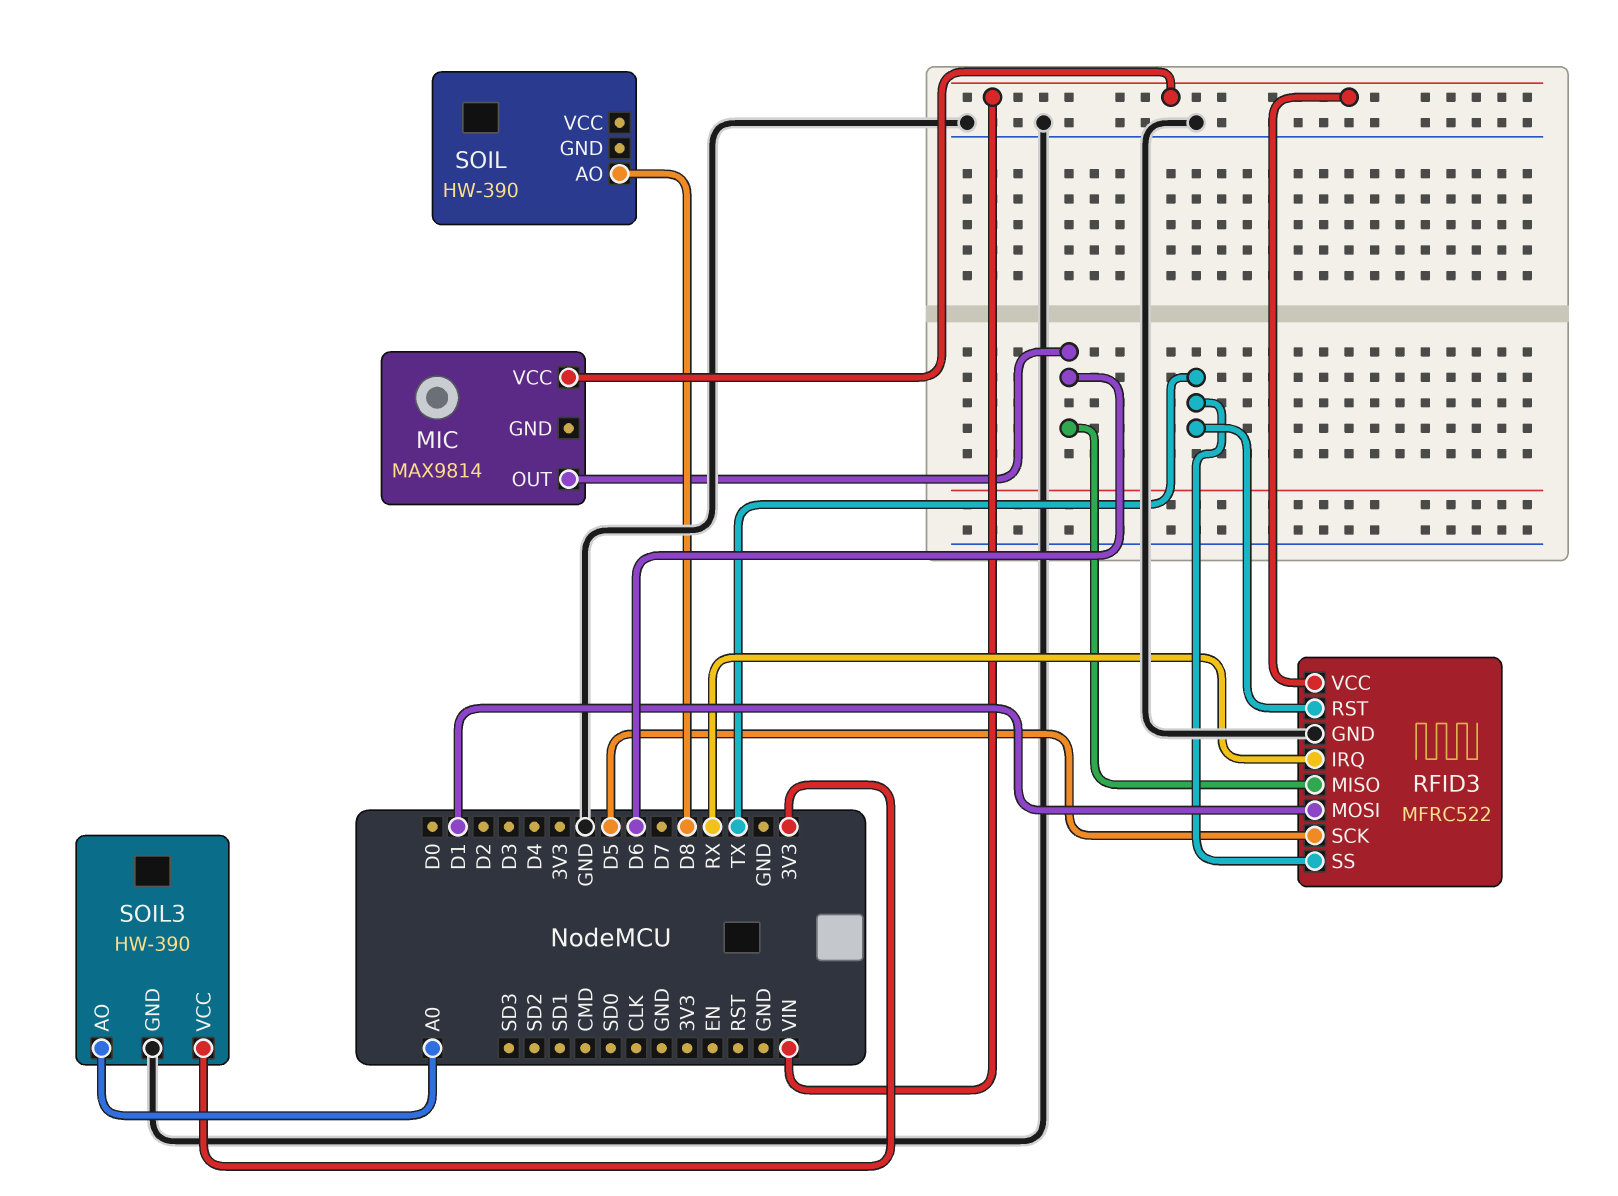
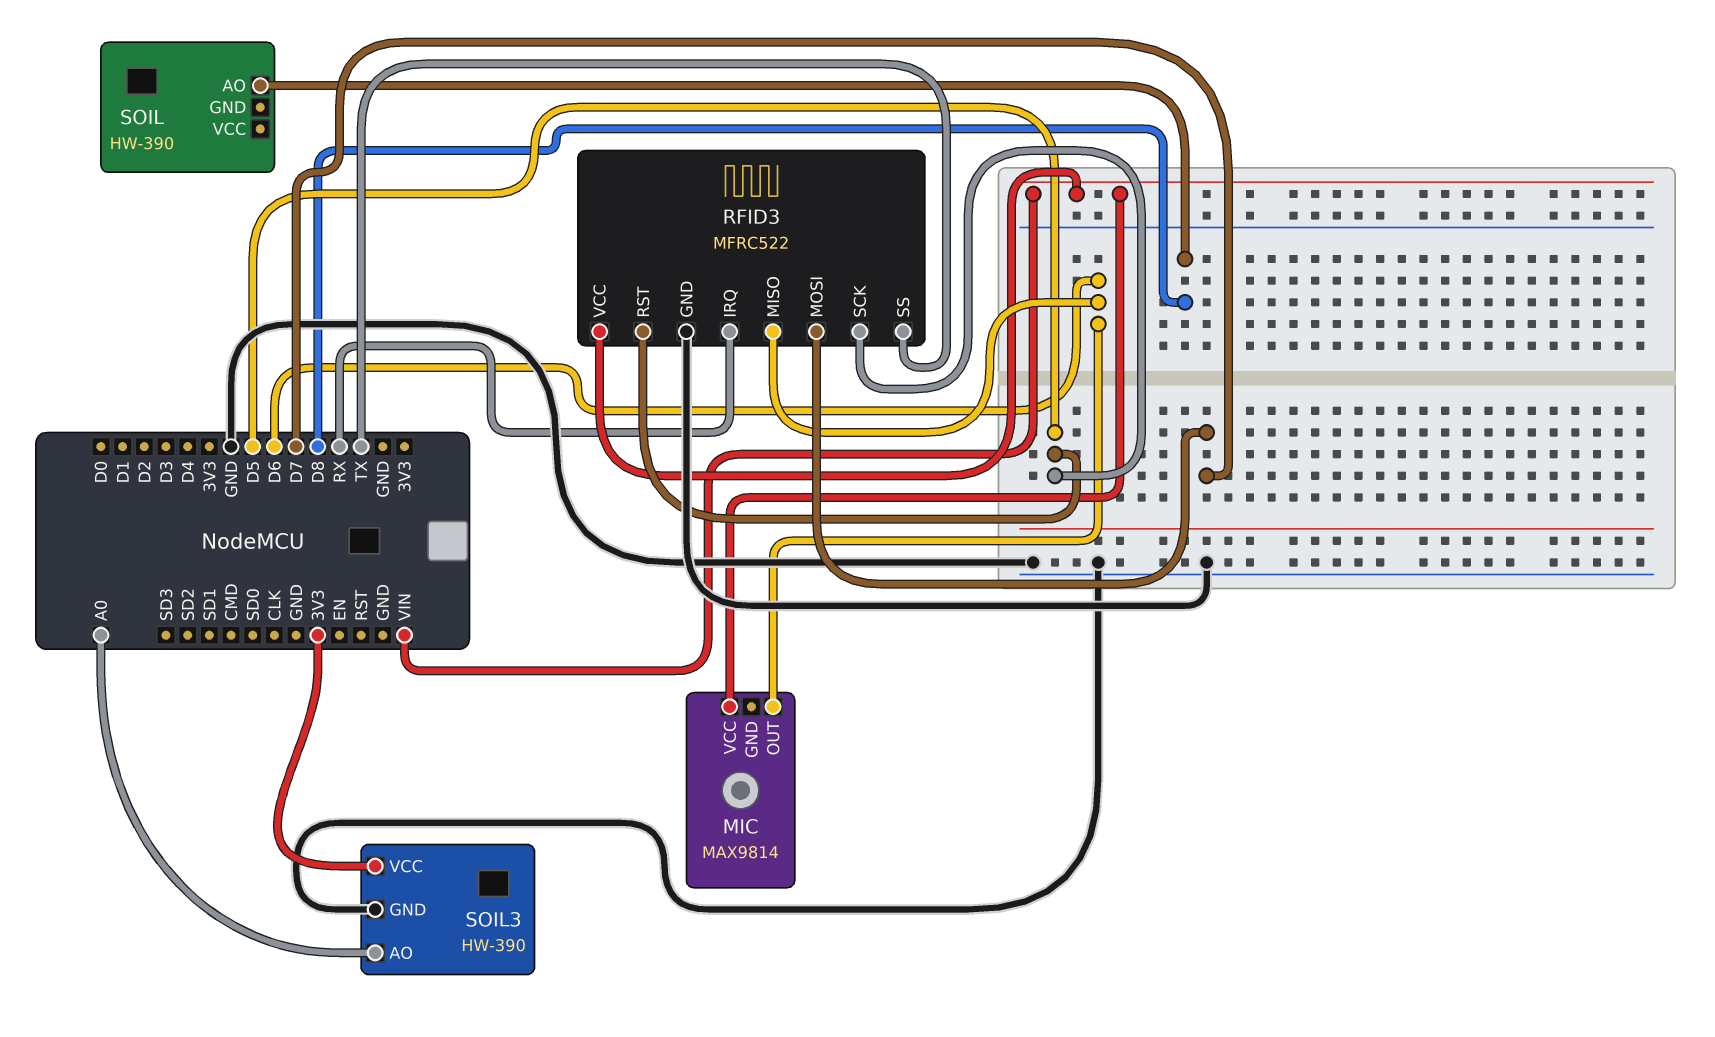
RFID3 pin MOSI: D1 -> D7
RFID3 pin RST: TX -> D5

